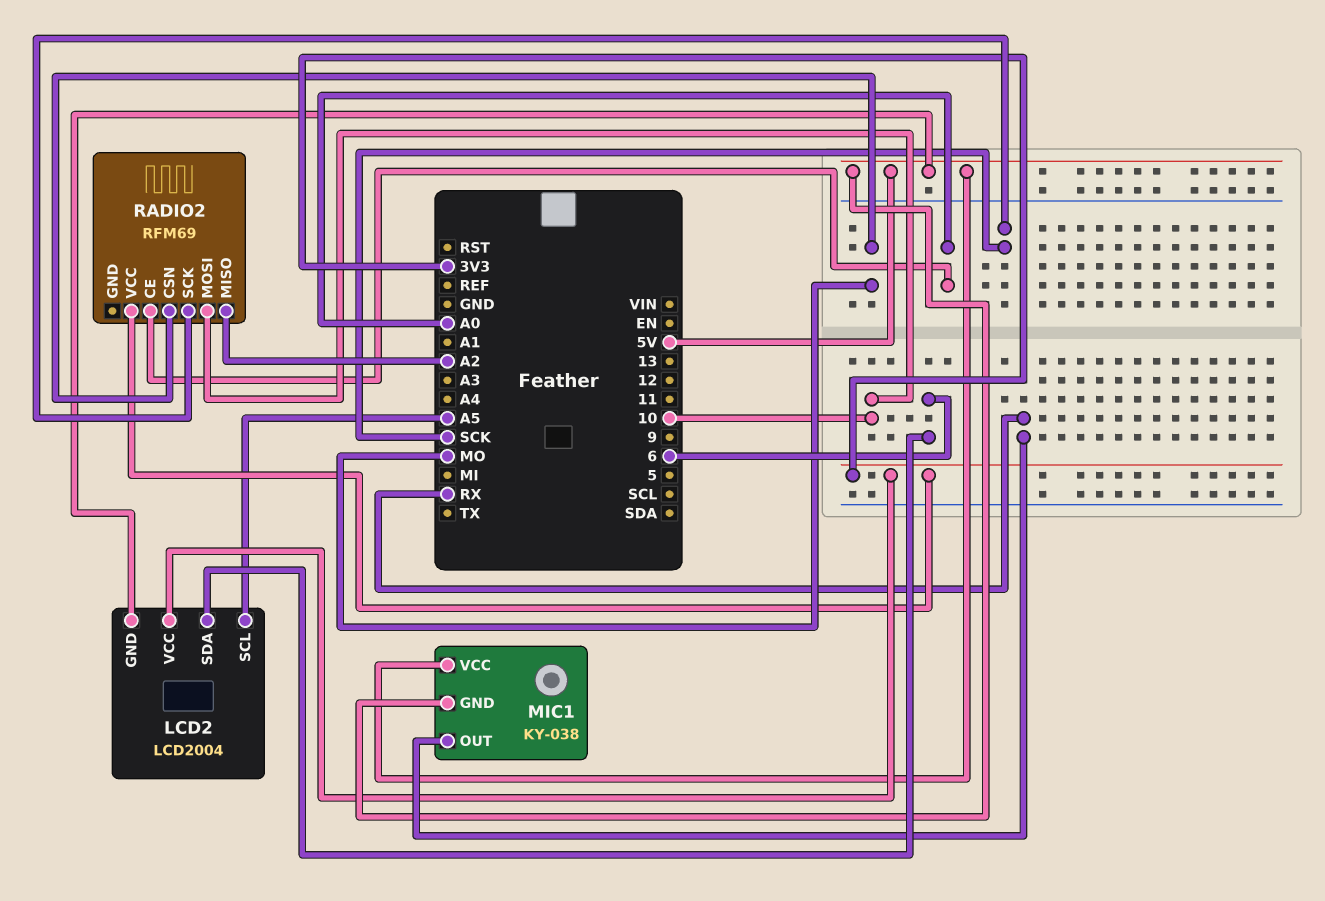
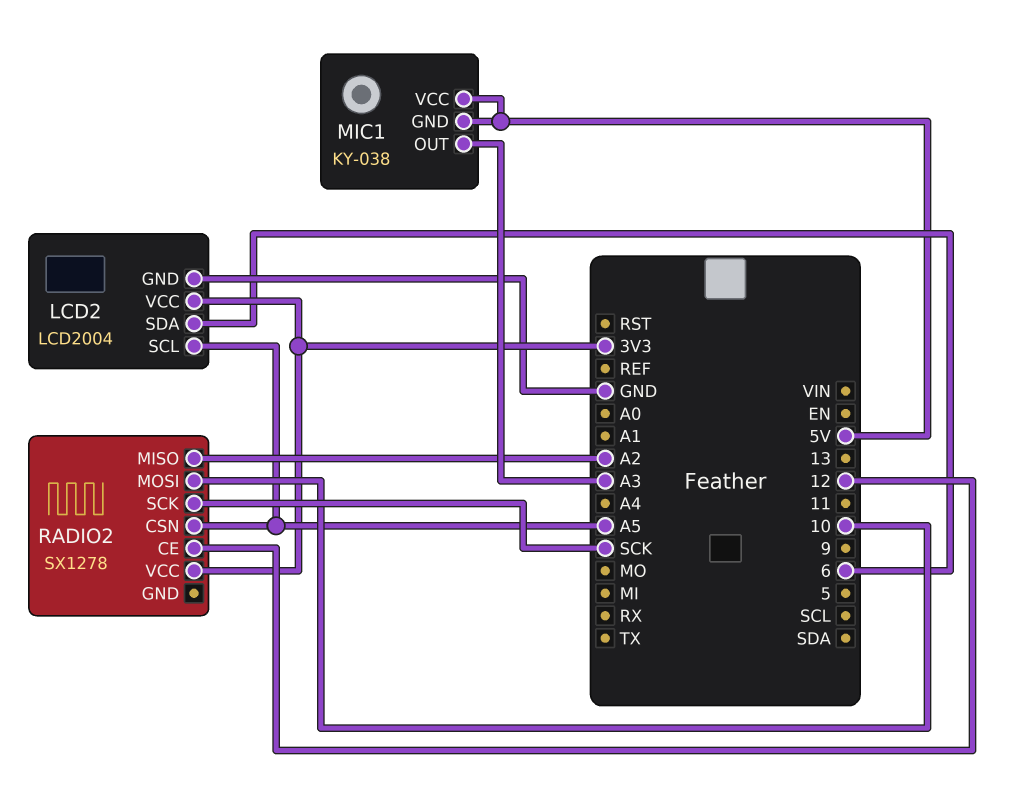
LCD2 pin GND: 5V -> GND
MIC1 pin OUT: RX -> A3
RADIO2: RFM69 -> SX1278
RADIO2 pin CE: A0 -> 12
RADIO2 pin CSN: MO -> A5

